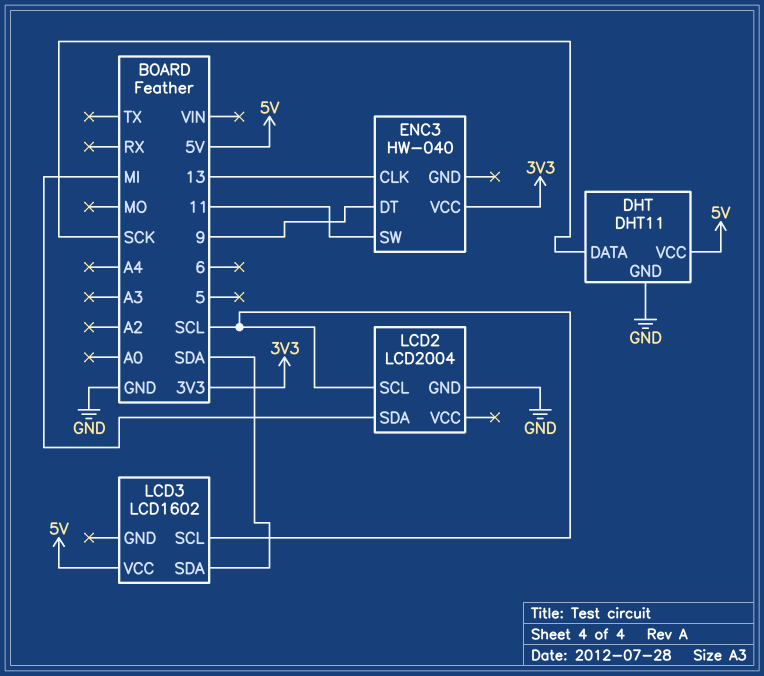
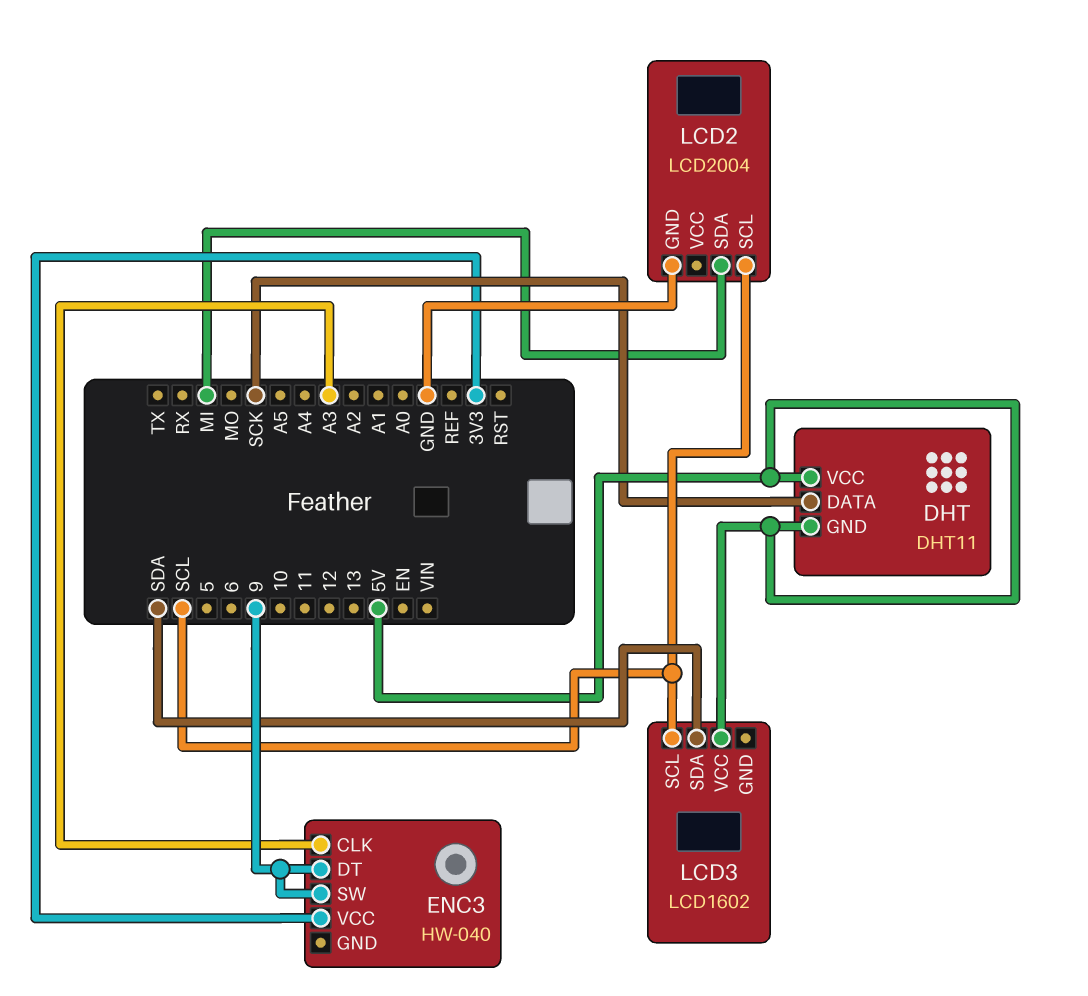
DHT pin GND: GND -> 5V
ENC3 pin CLK: 13 -> A3
ENC3 pin SW: 11 -> 9

